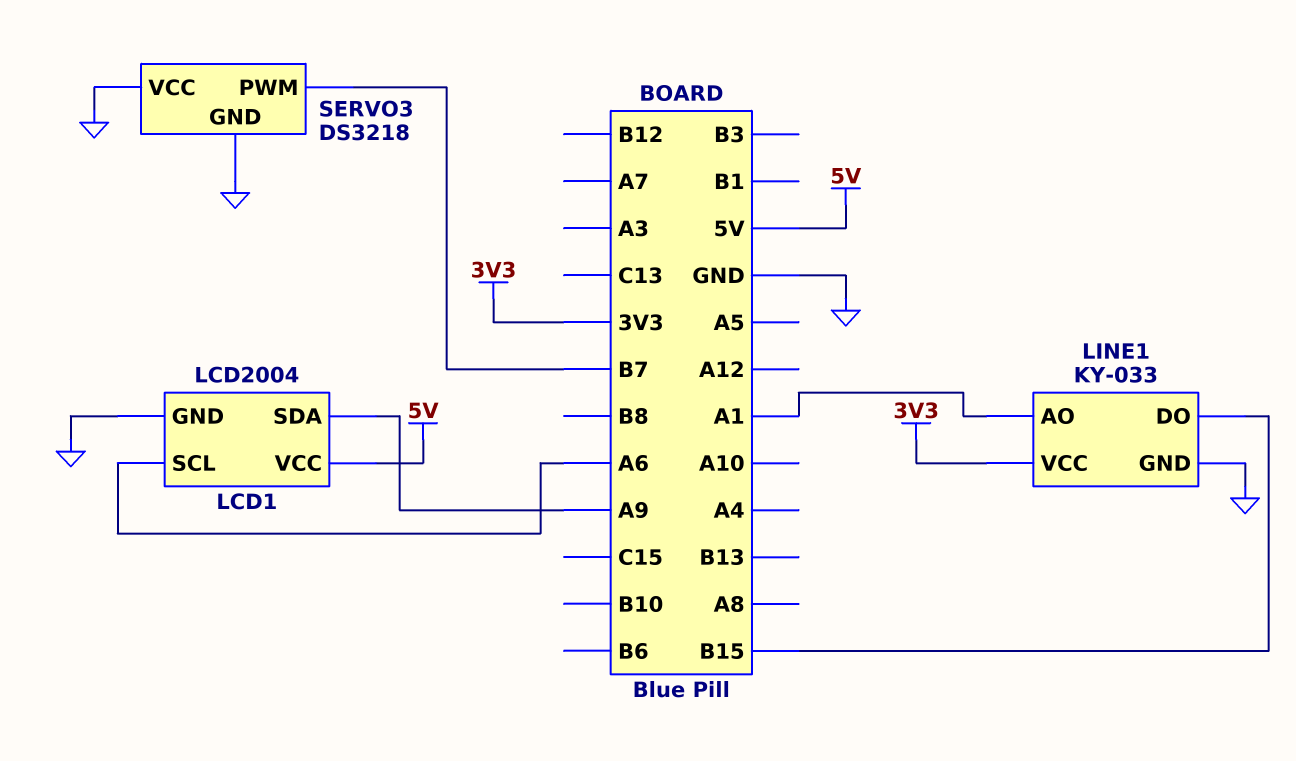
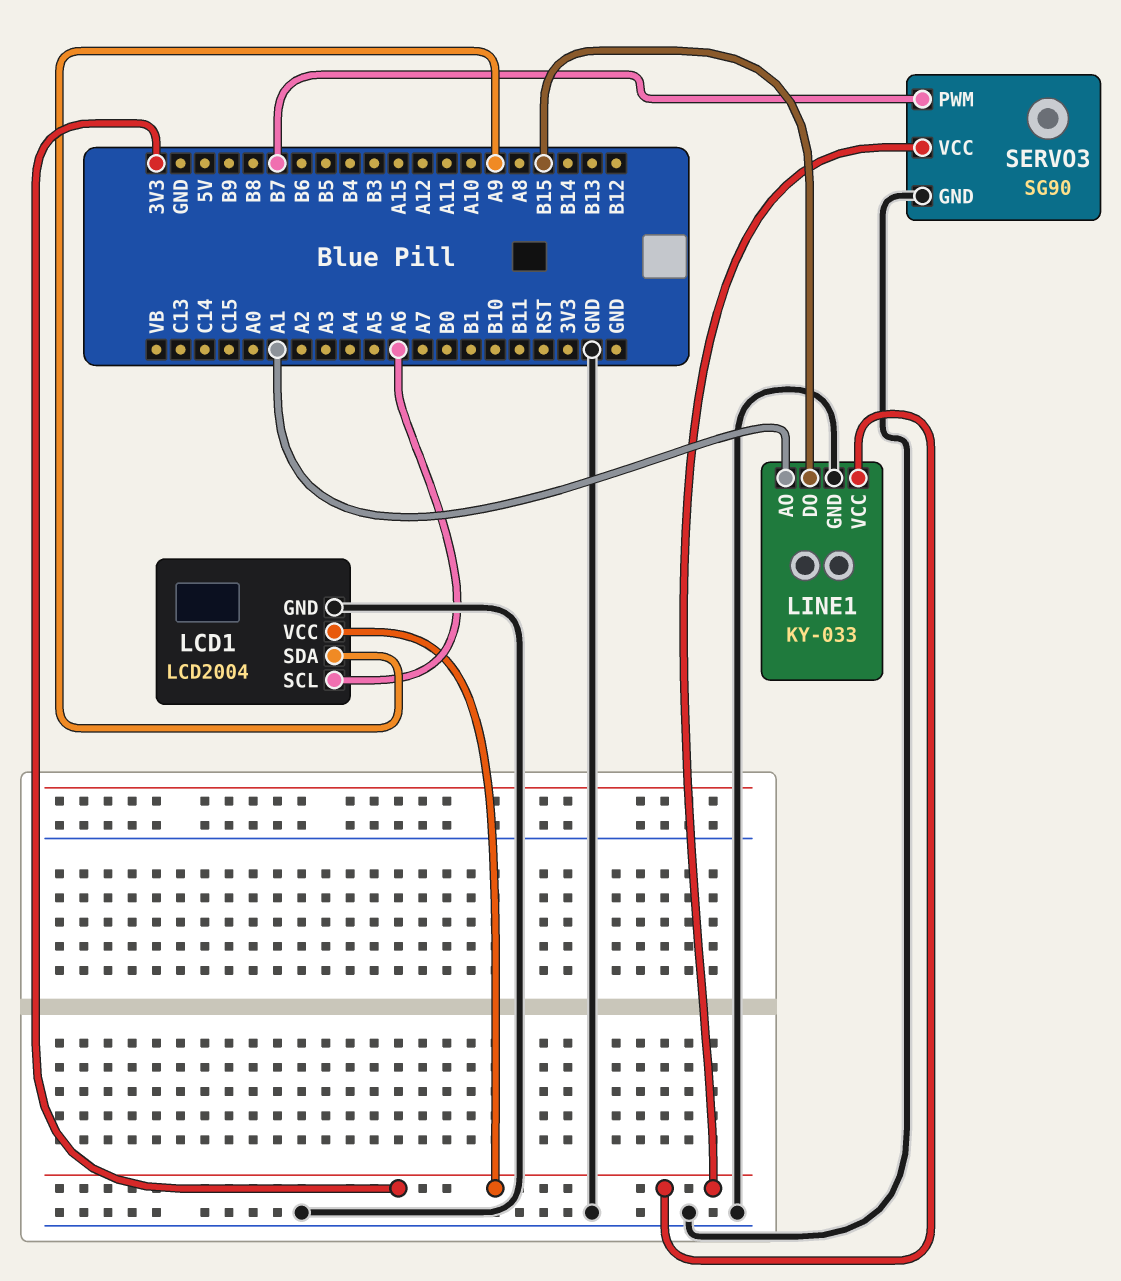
LCD1 pin VCC: 5V -> 3V3
SERVO3: DS3218 -> SG90
SERVO3 pin VCC: GND -> 3V3

